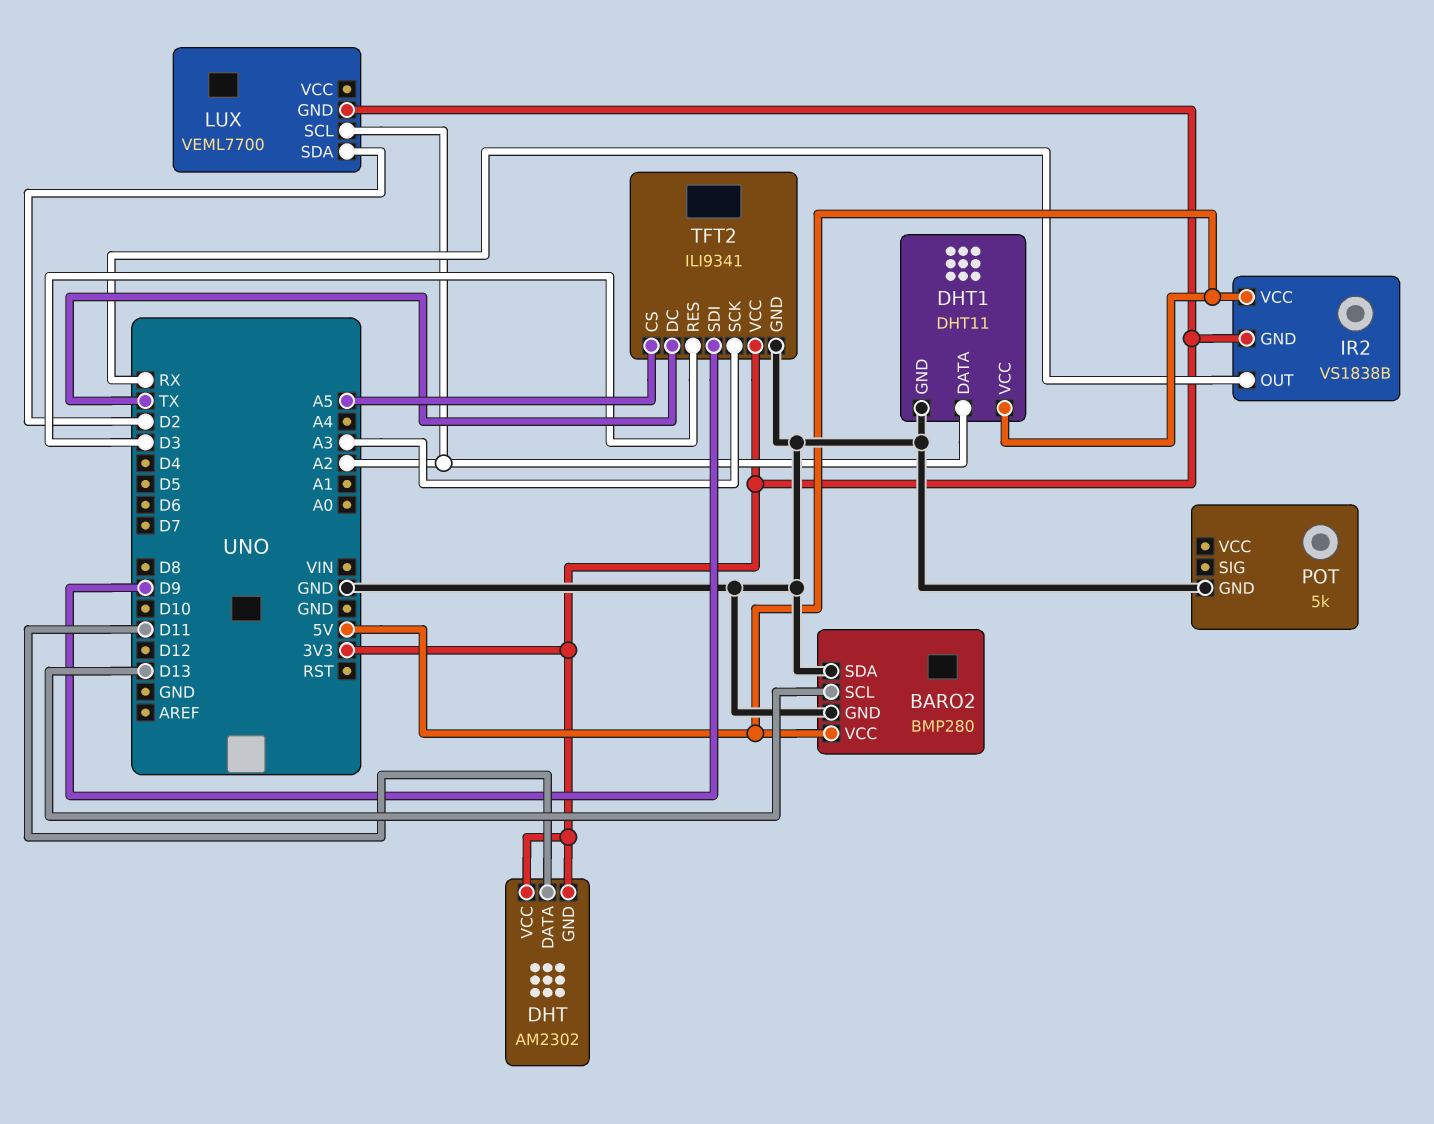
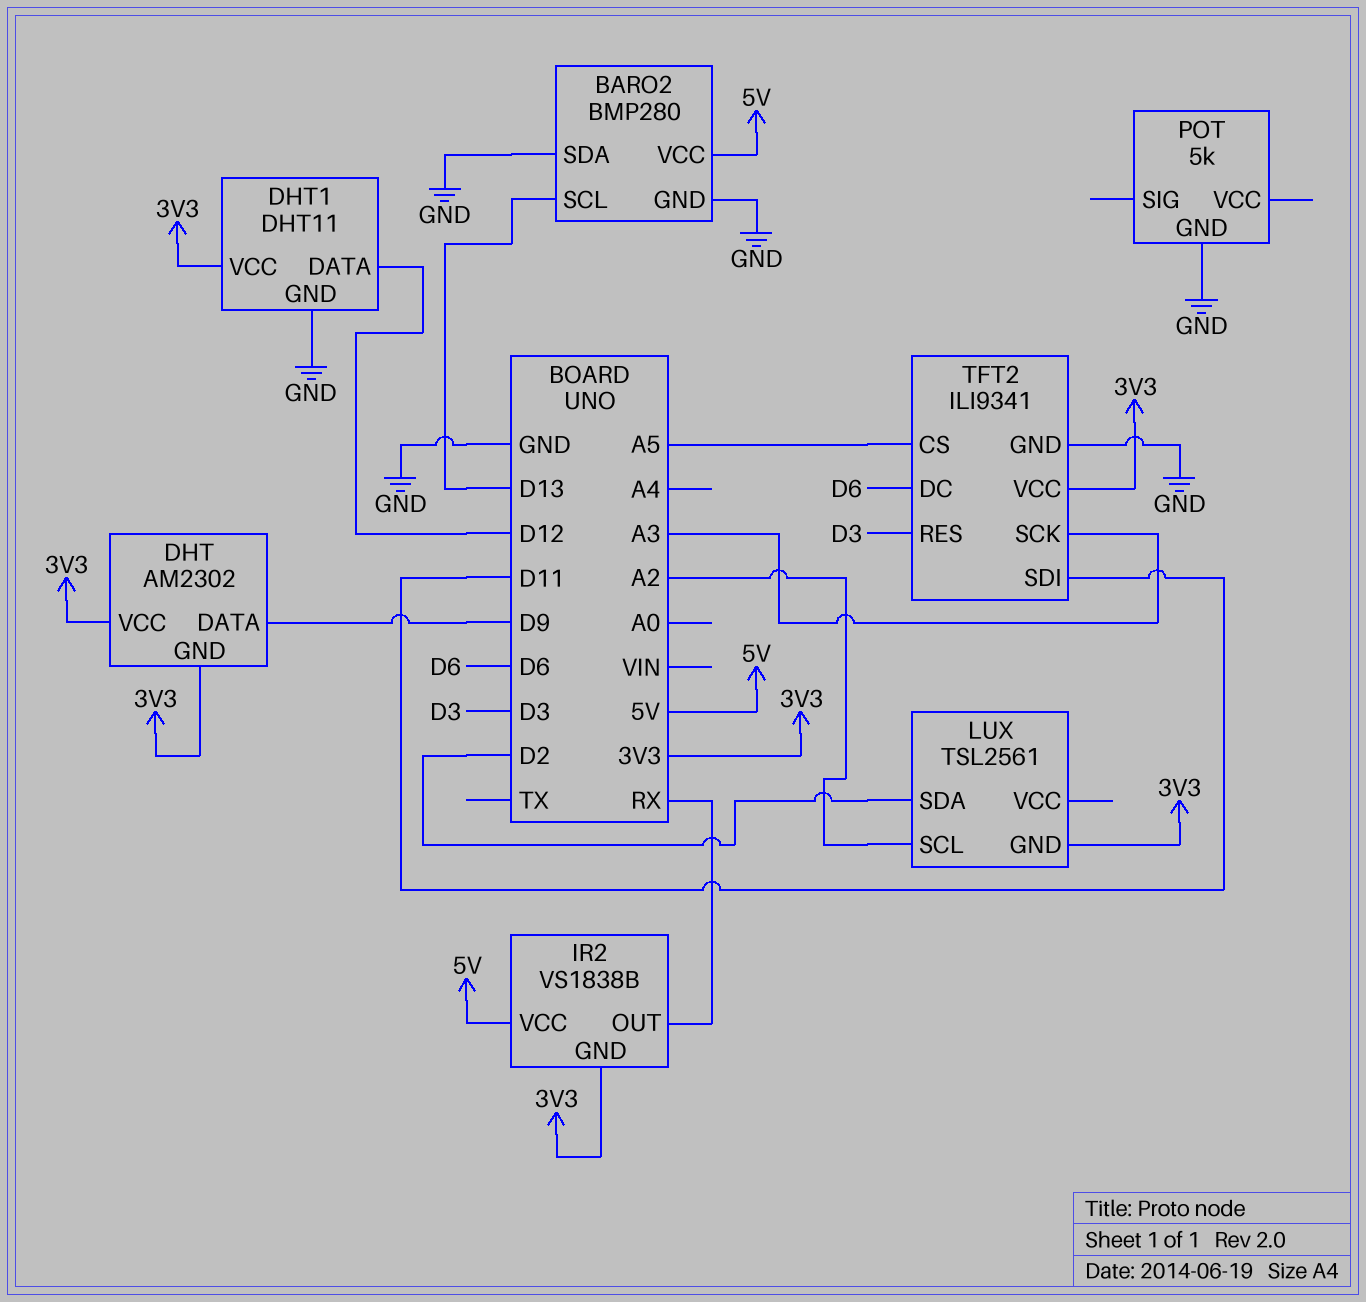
DHT pin DATA: D11 -> D9
DHT1 pin DATA: A2 -> D12
DHT1 pin VCC: 5V -> 3V3
LUX: VEML7700 -> TSL2561
TFT2 pin DC: TX -> D6
TFT2 pin SDI: D9 -> D11

